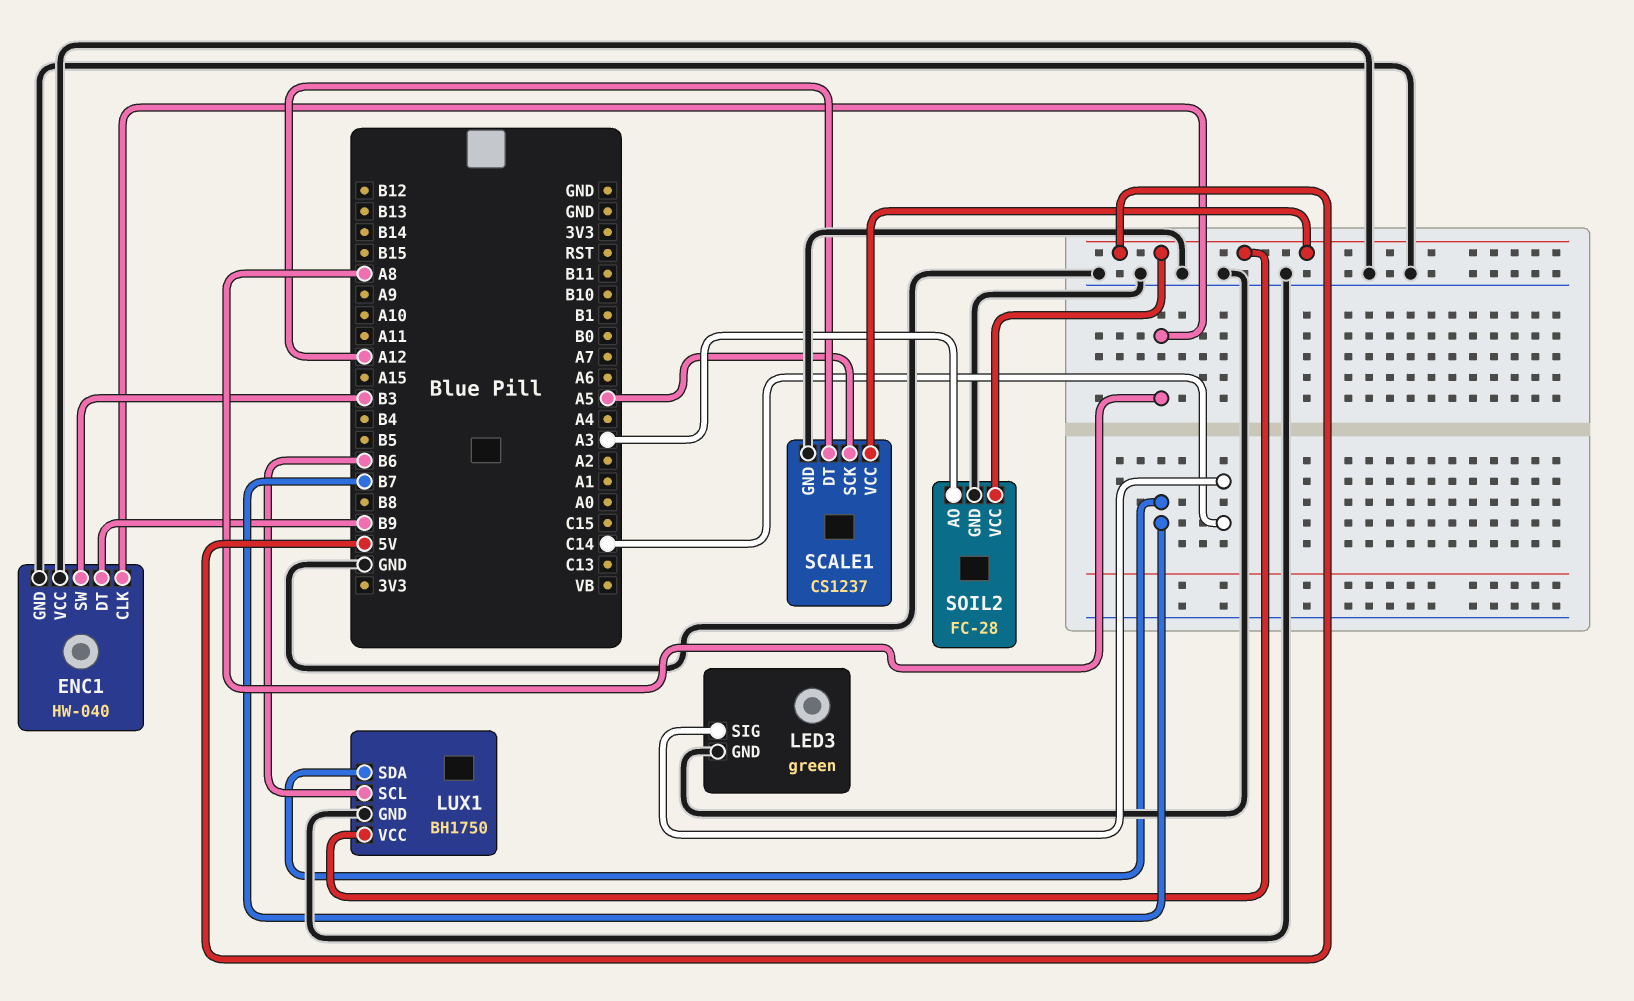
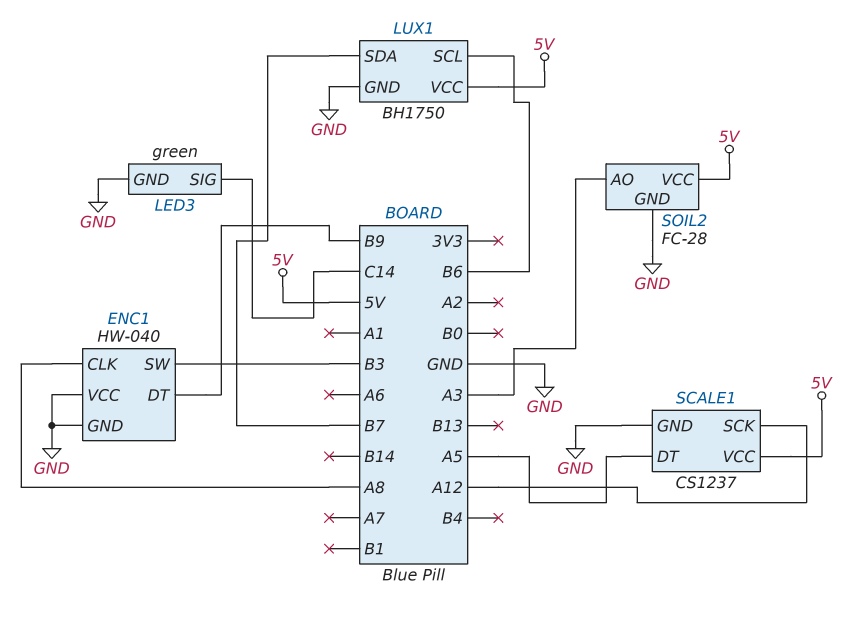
SCALE1 pin DT: A12 -> A5
SCALE1 pin SCK: A5 -> A12

